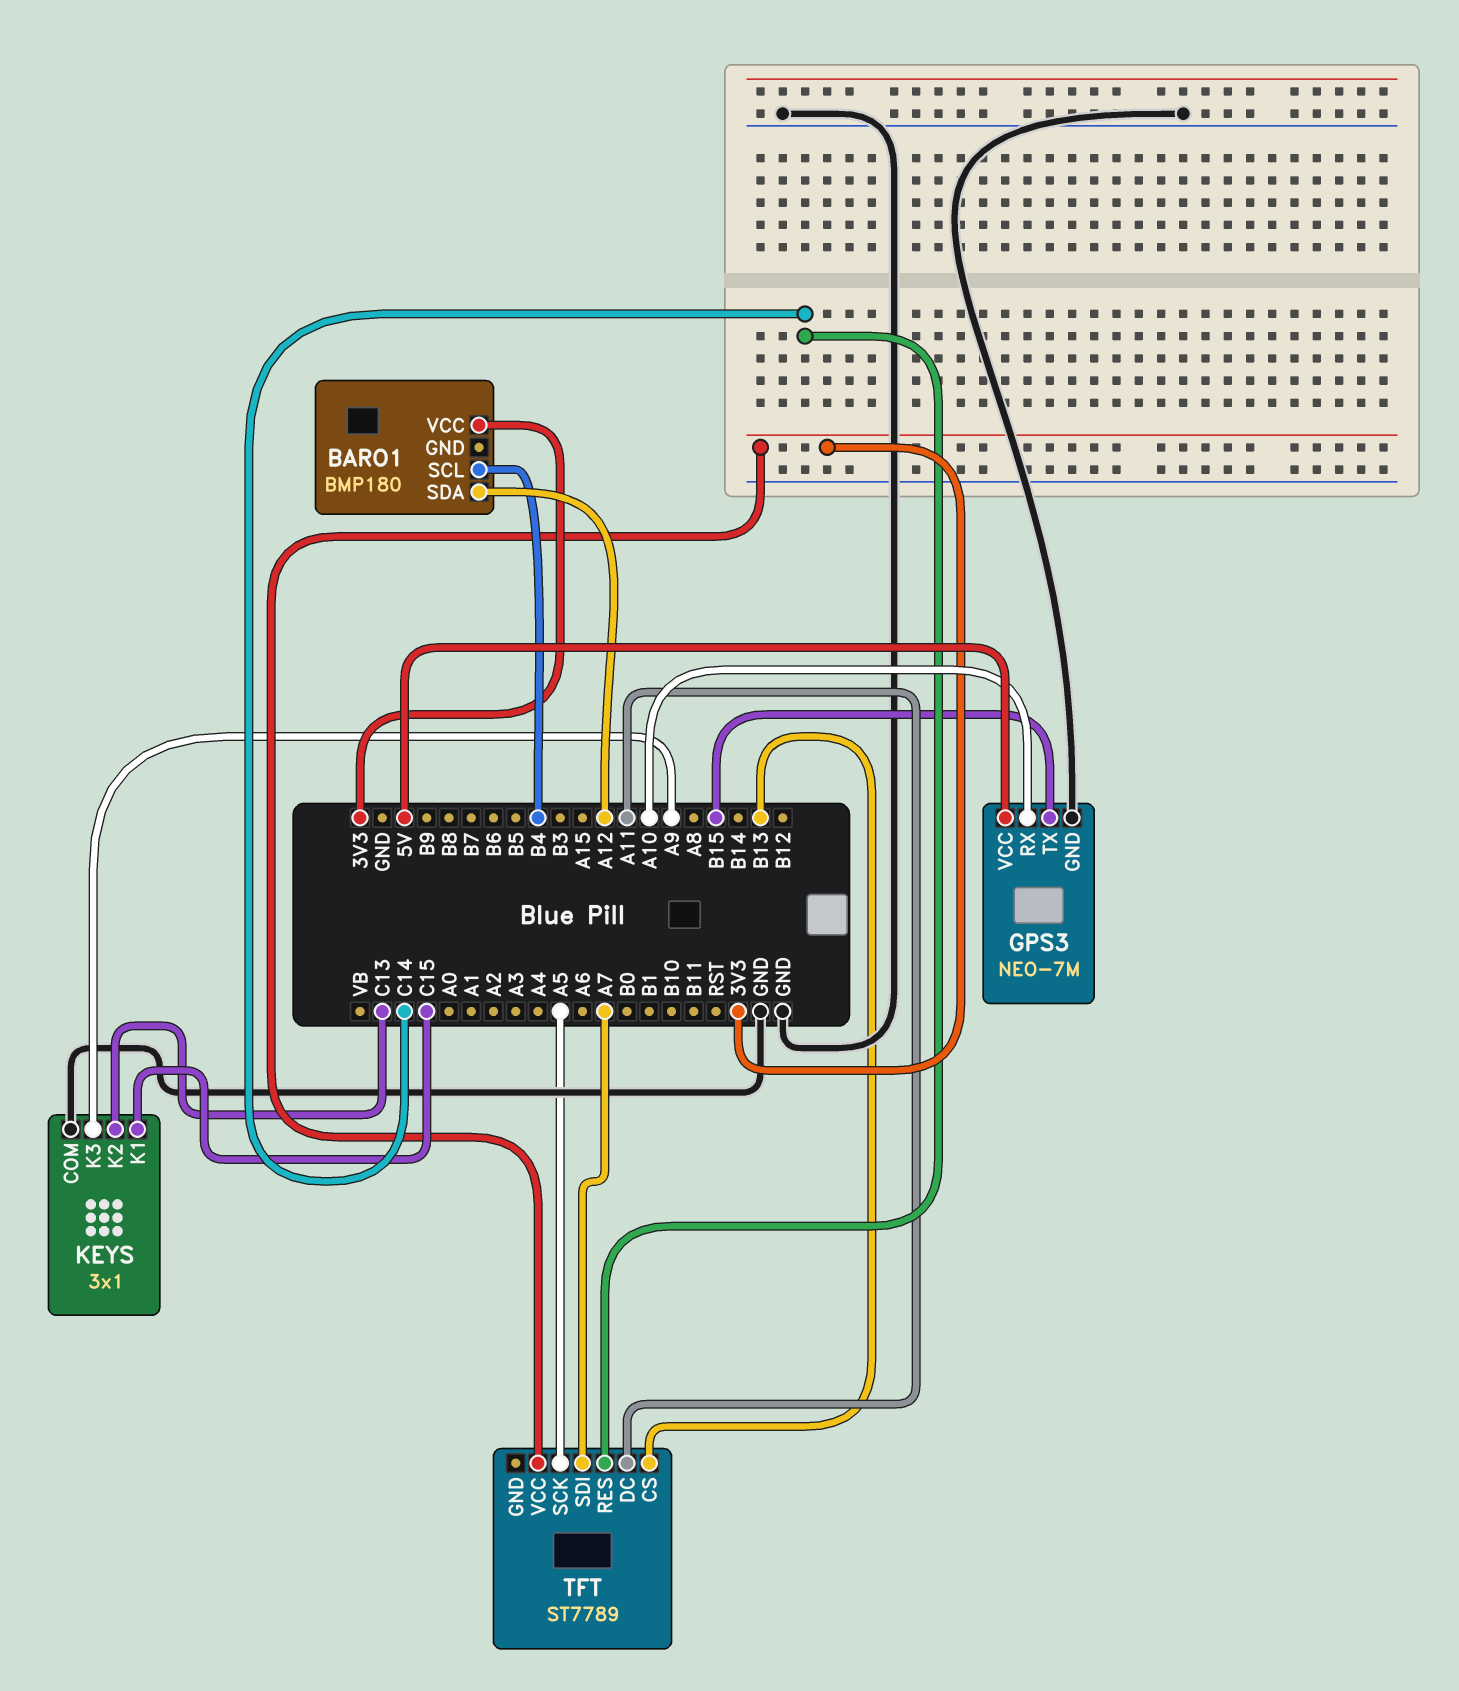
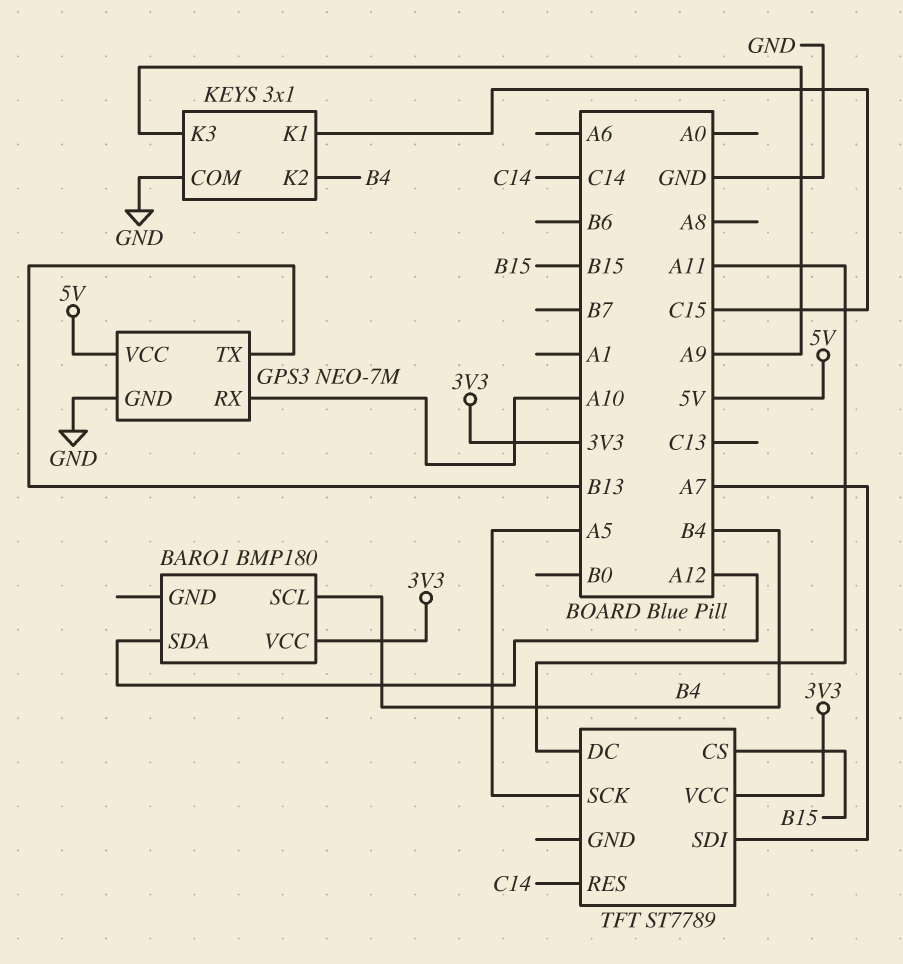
GPS3 pin TX: B15 -> B13
KEYS pin K2: C13 -> B4
TFT pin CS: B13 -> B15

